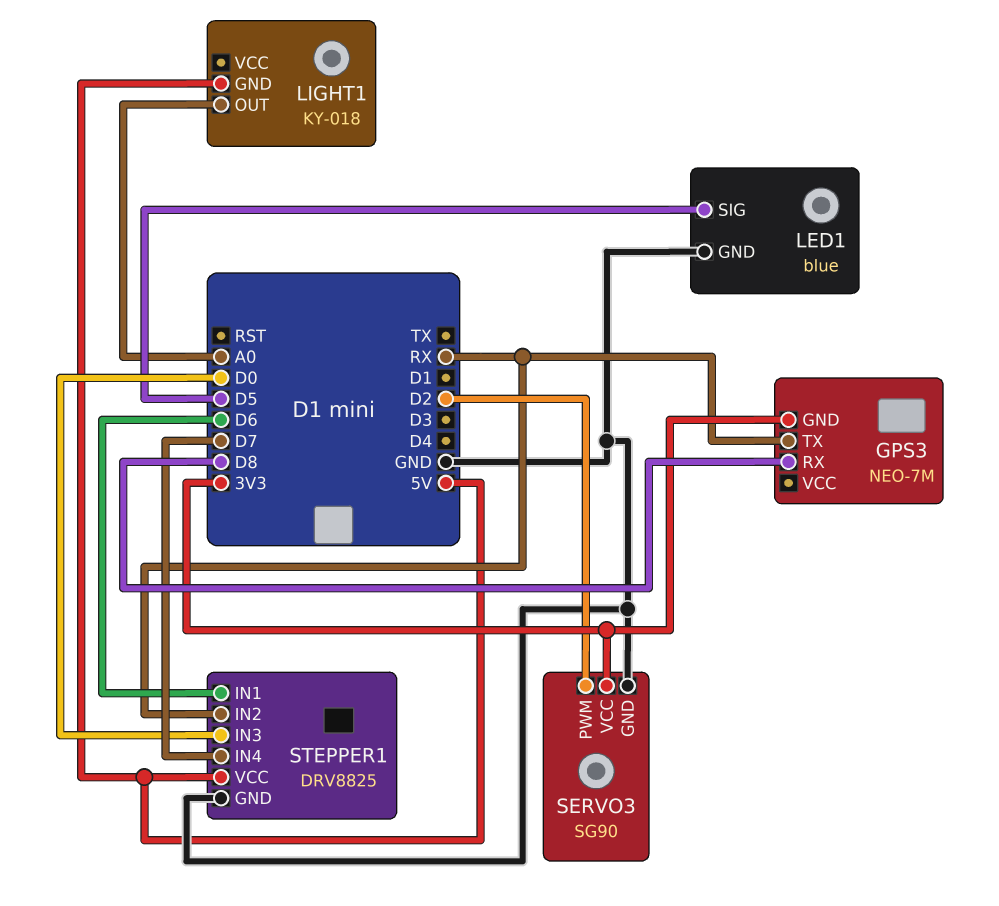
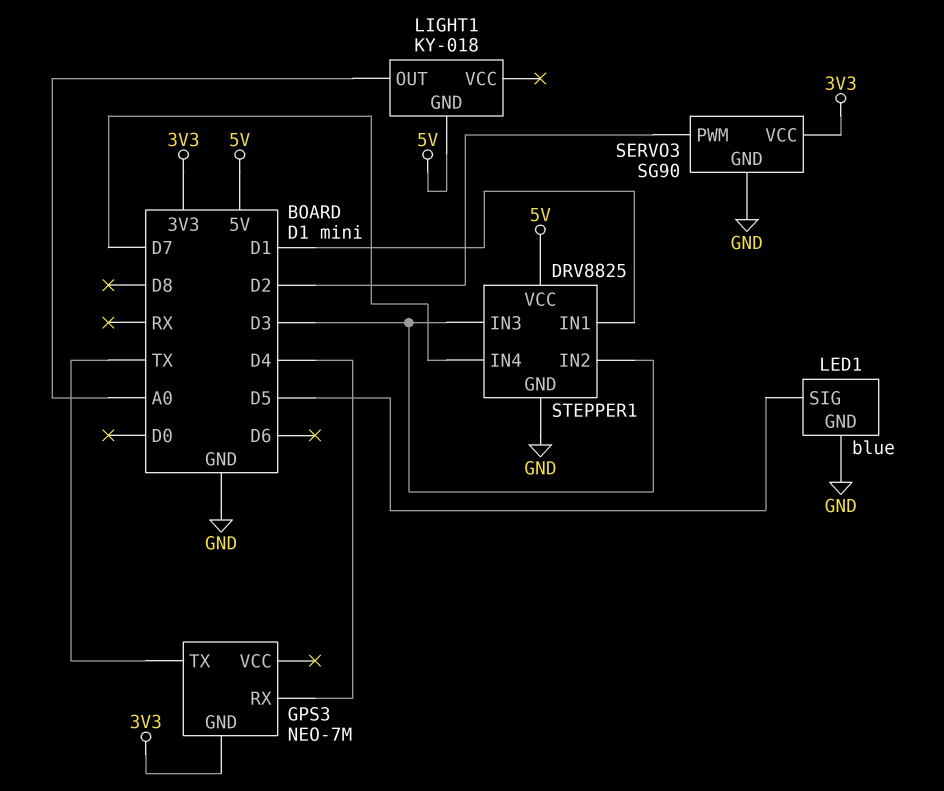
GPS3 pin RX: D8 -> D4
GPS3 pin TX: RX -> TX
STEPPER1 pin IN1: D6 -> D1
STEPPER1 pin IN2: RX -> D3
STEPPER1 pin IN3: D0 -> D3

